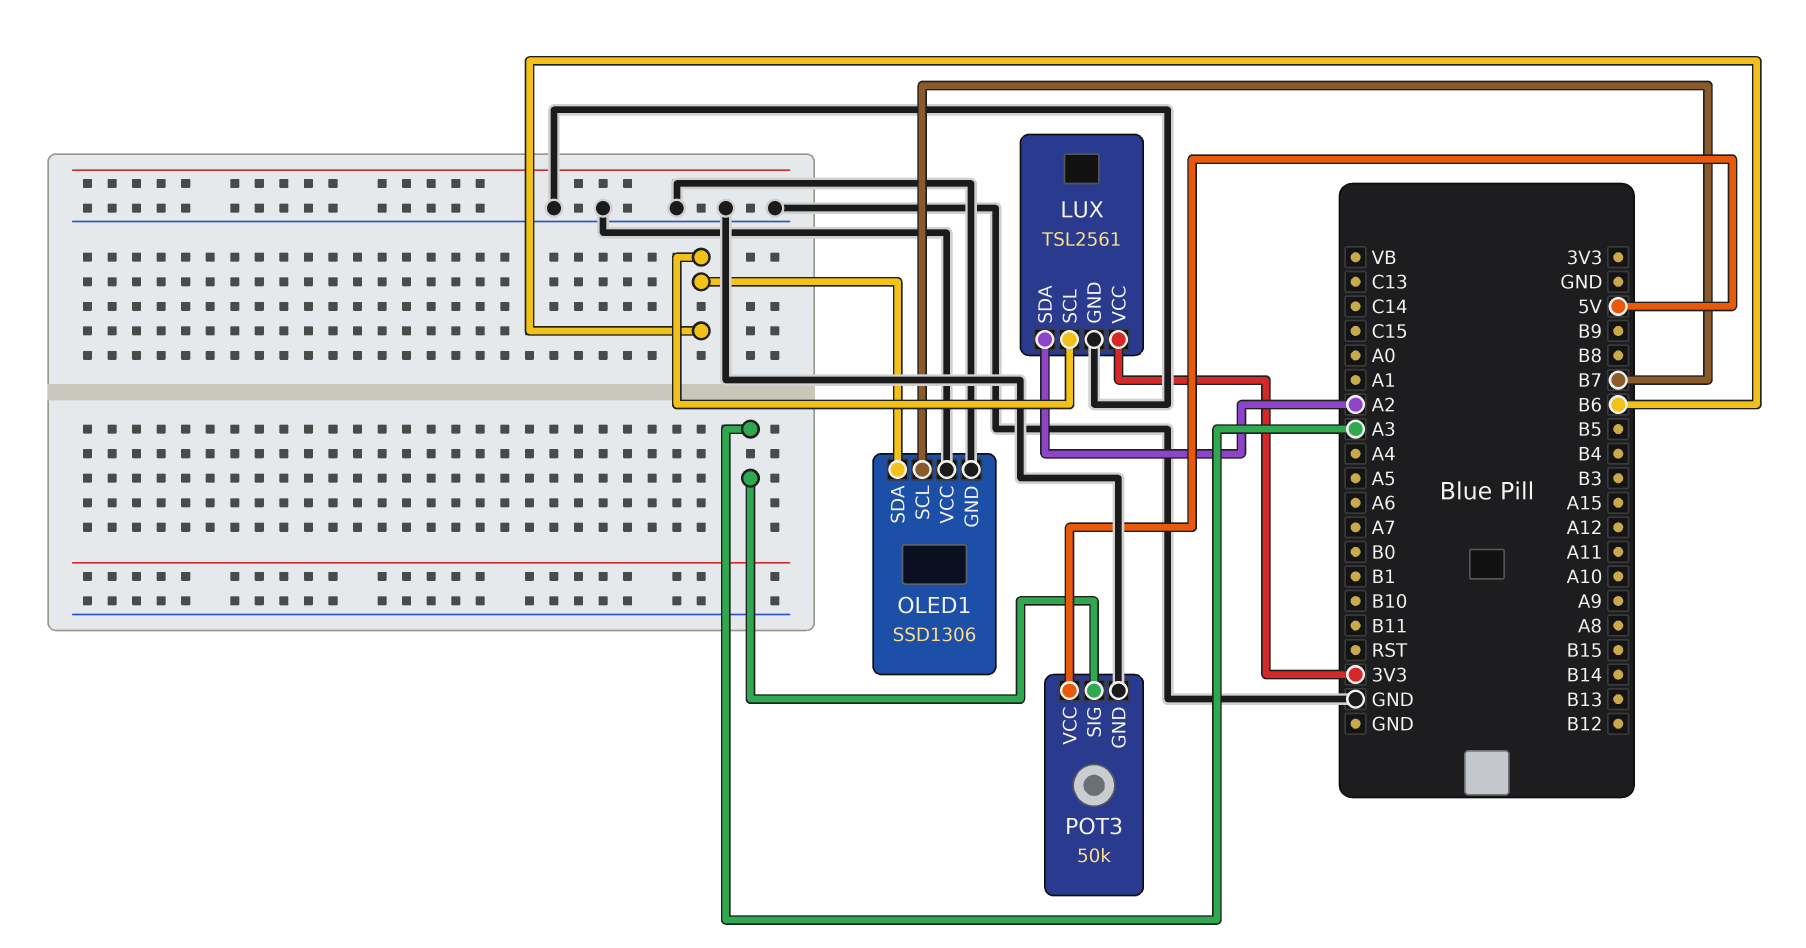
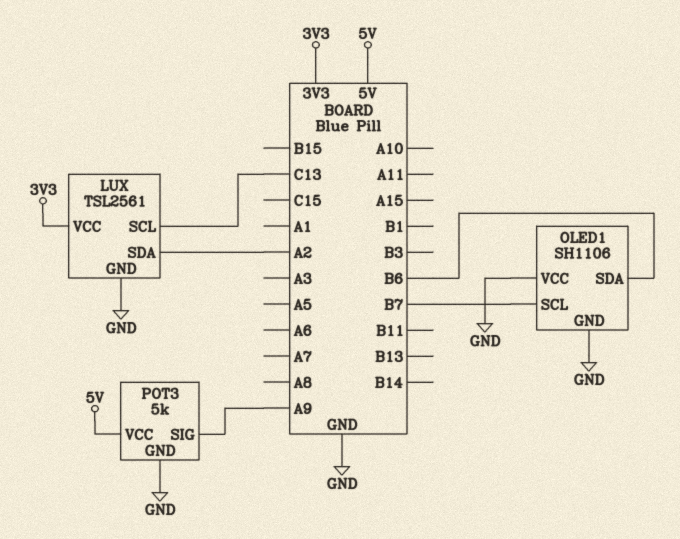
LUX pin SCL: B6 -> C13
OLED1: SSD1306 -> SH1106
POT3: 50k -> 5k
POT3 pin SIG: A3 -> A9

